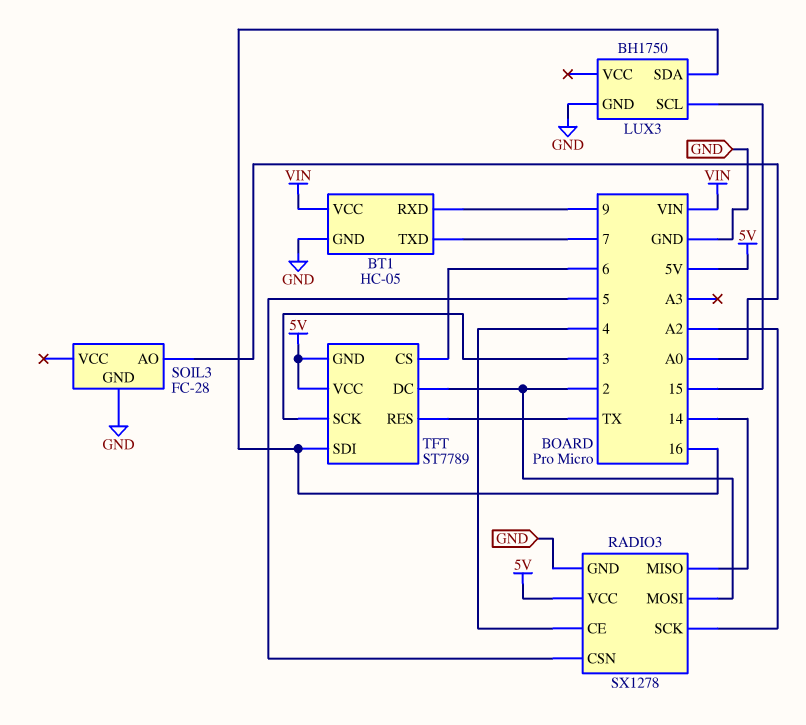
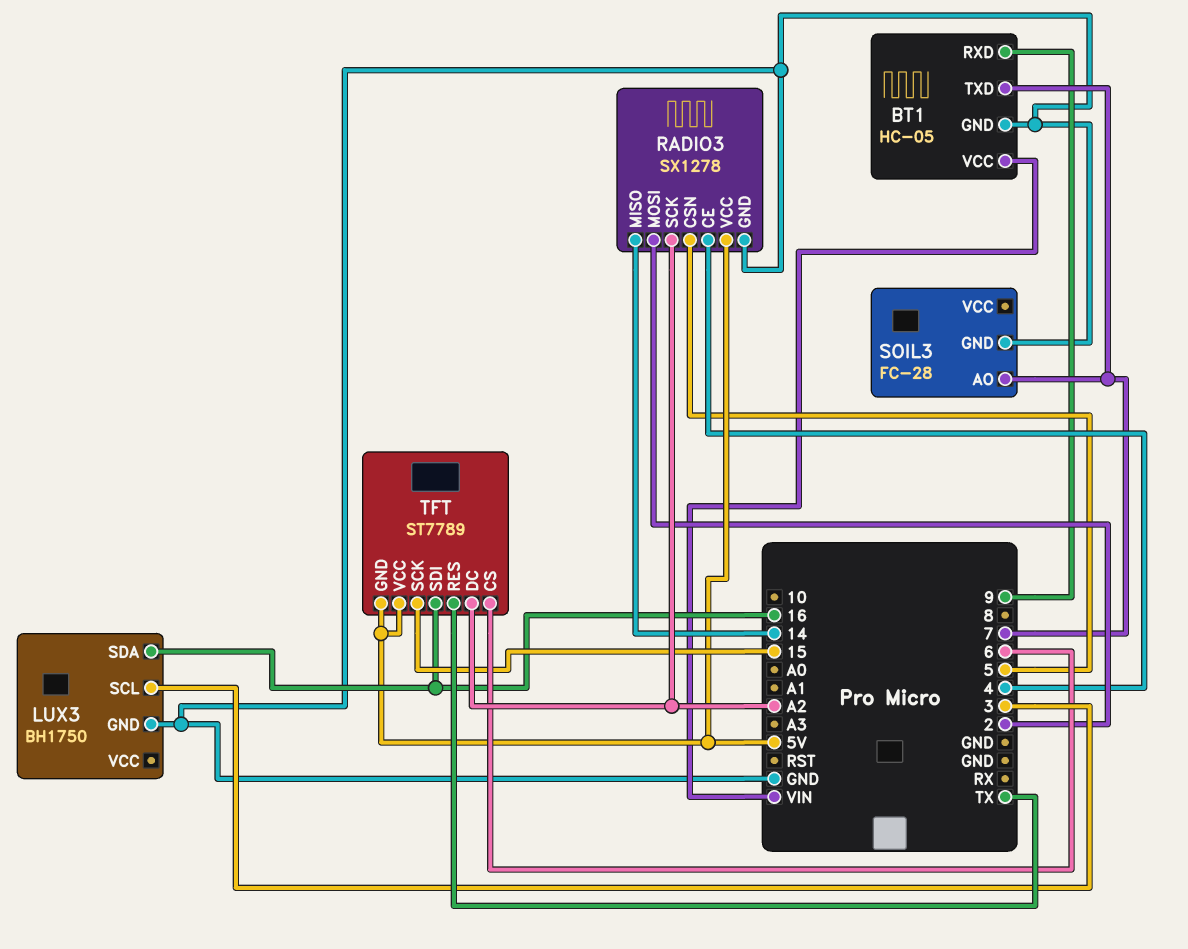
LUX3 pin SCL: 15 -> 3
SOIL3 pin AO: A0 -> 7
TFT pin DC: 2 -> A2
TFT pin SCK: 3 -> 15

